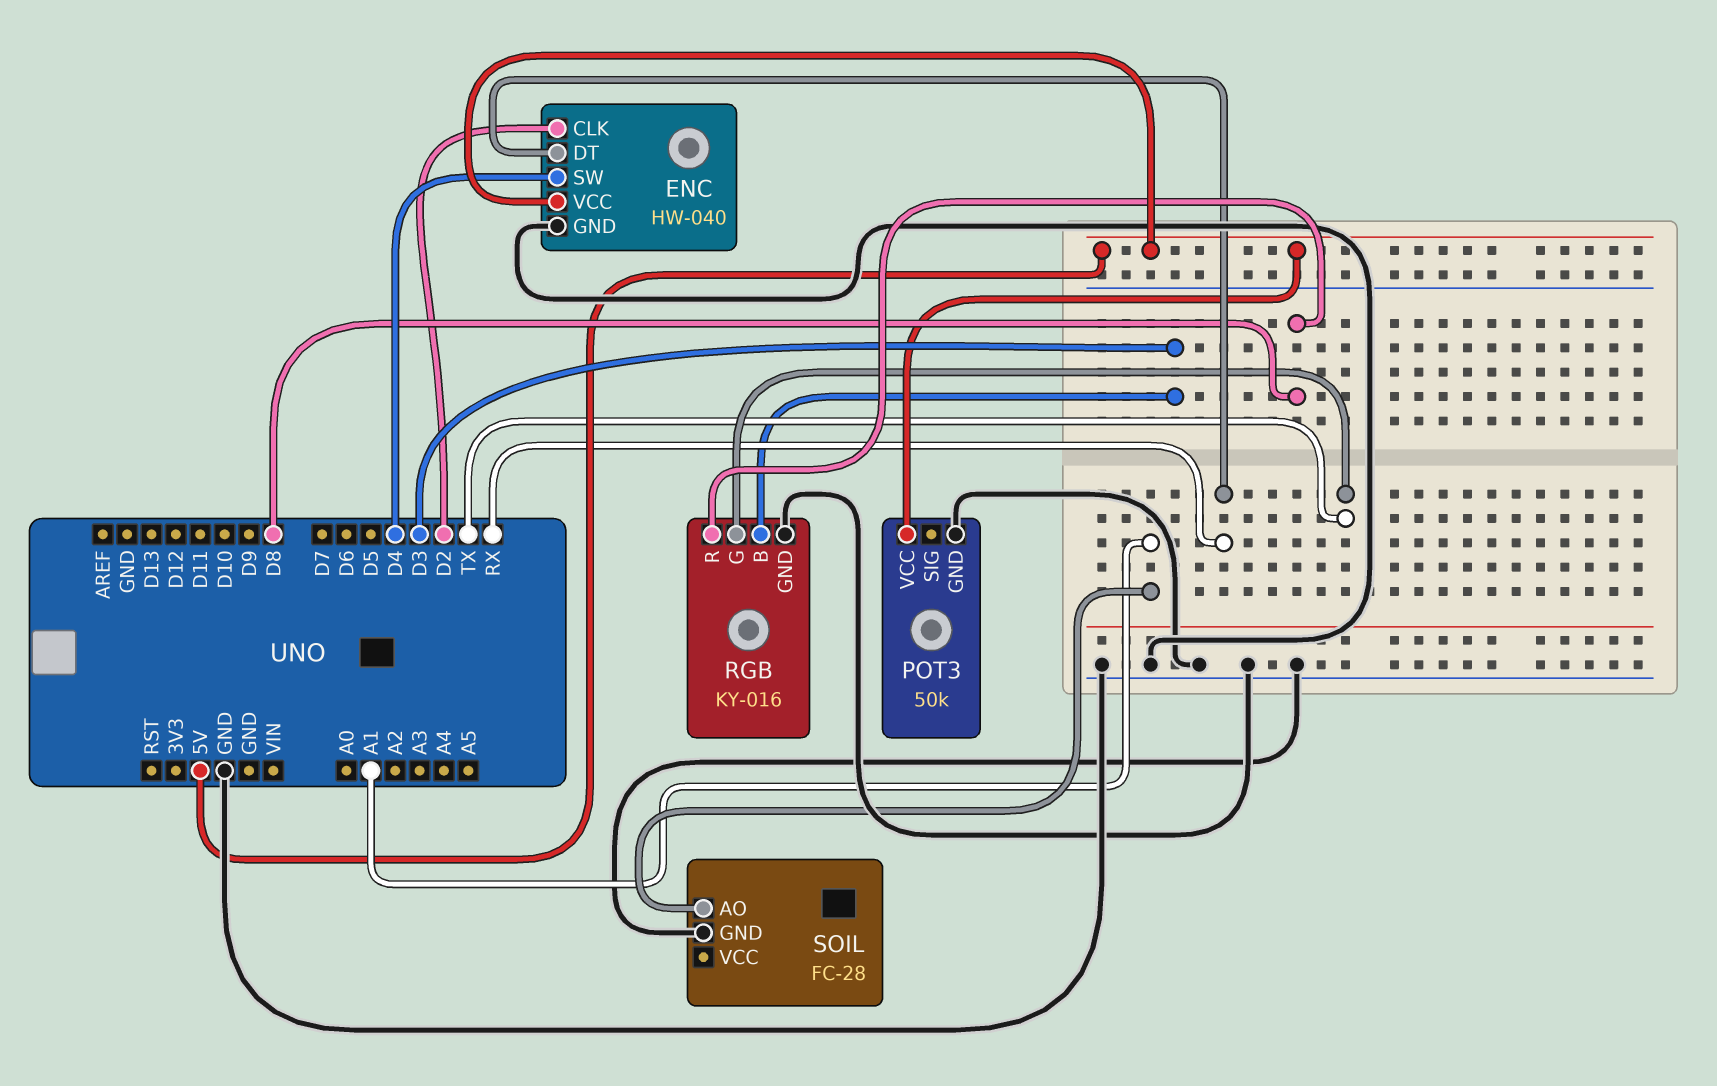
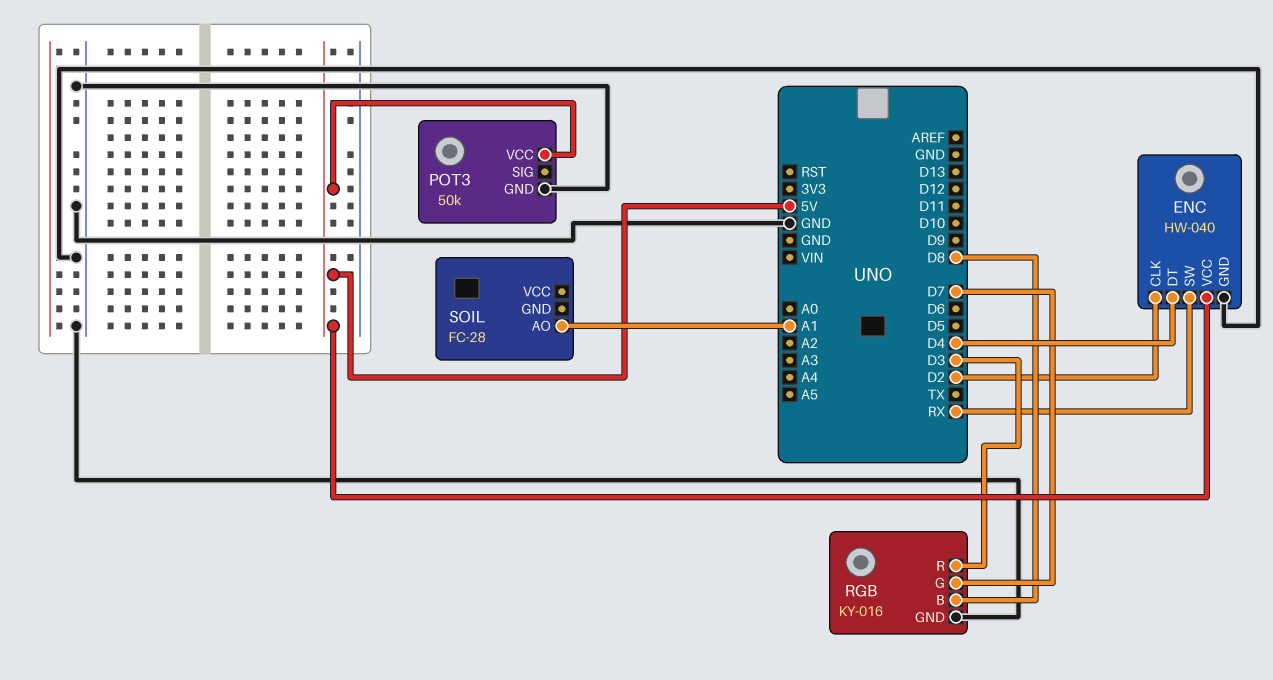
ENC pin DT: RX -> D4
ENC pin SW: D4 -> RX
RGB pin B: D3 -> D8
RGB pin G: TX -> D7
RGB pin R: D8 -> D3
SOIL pin GND: GND -> none

